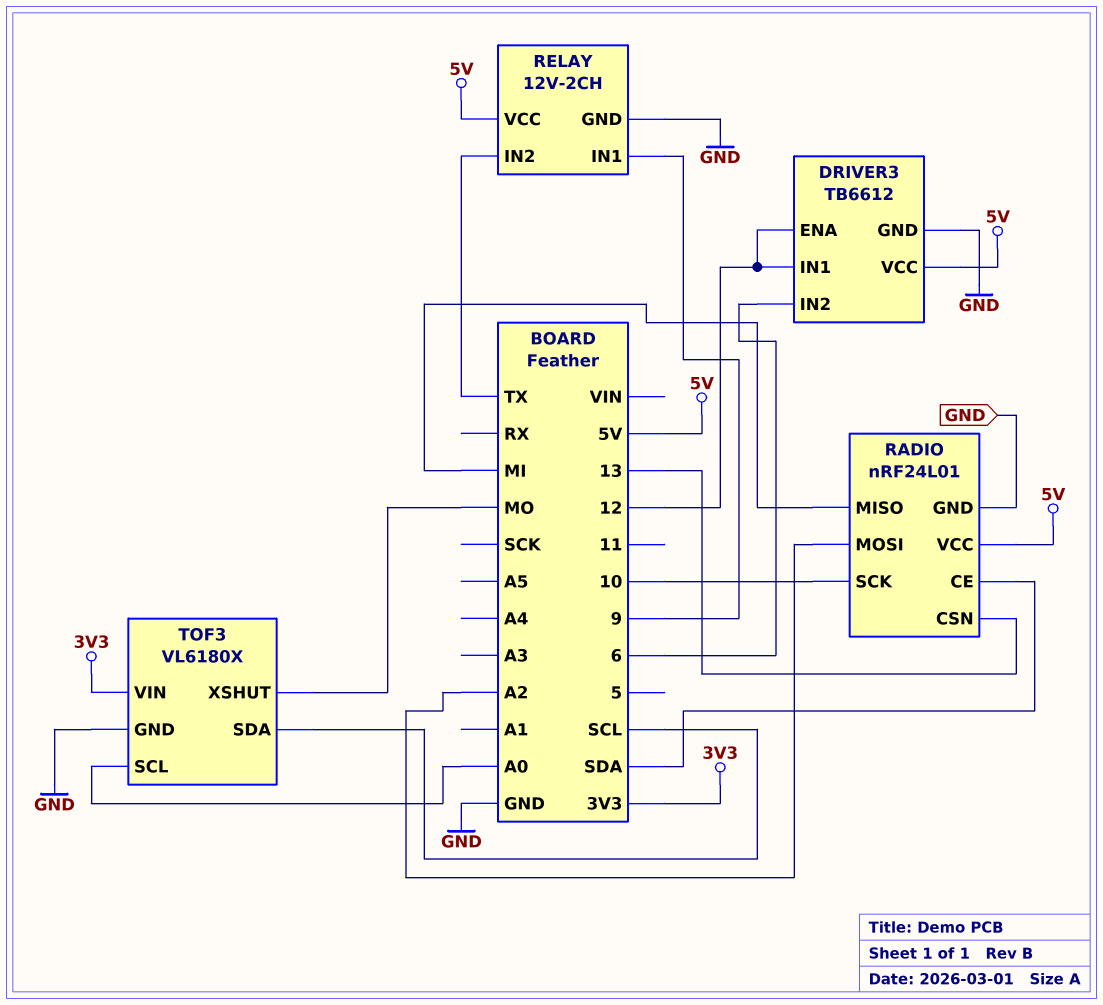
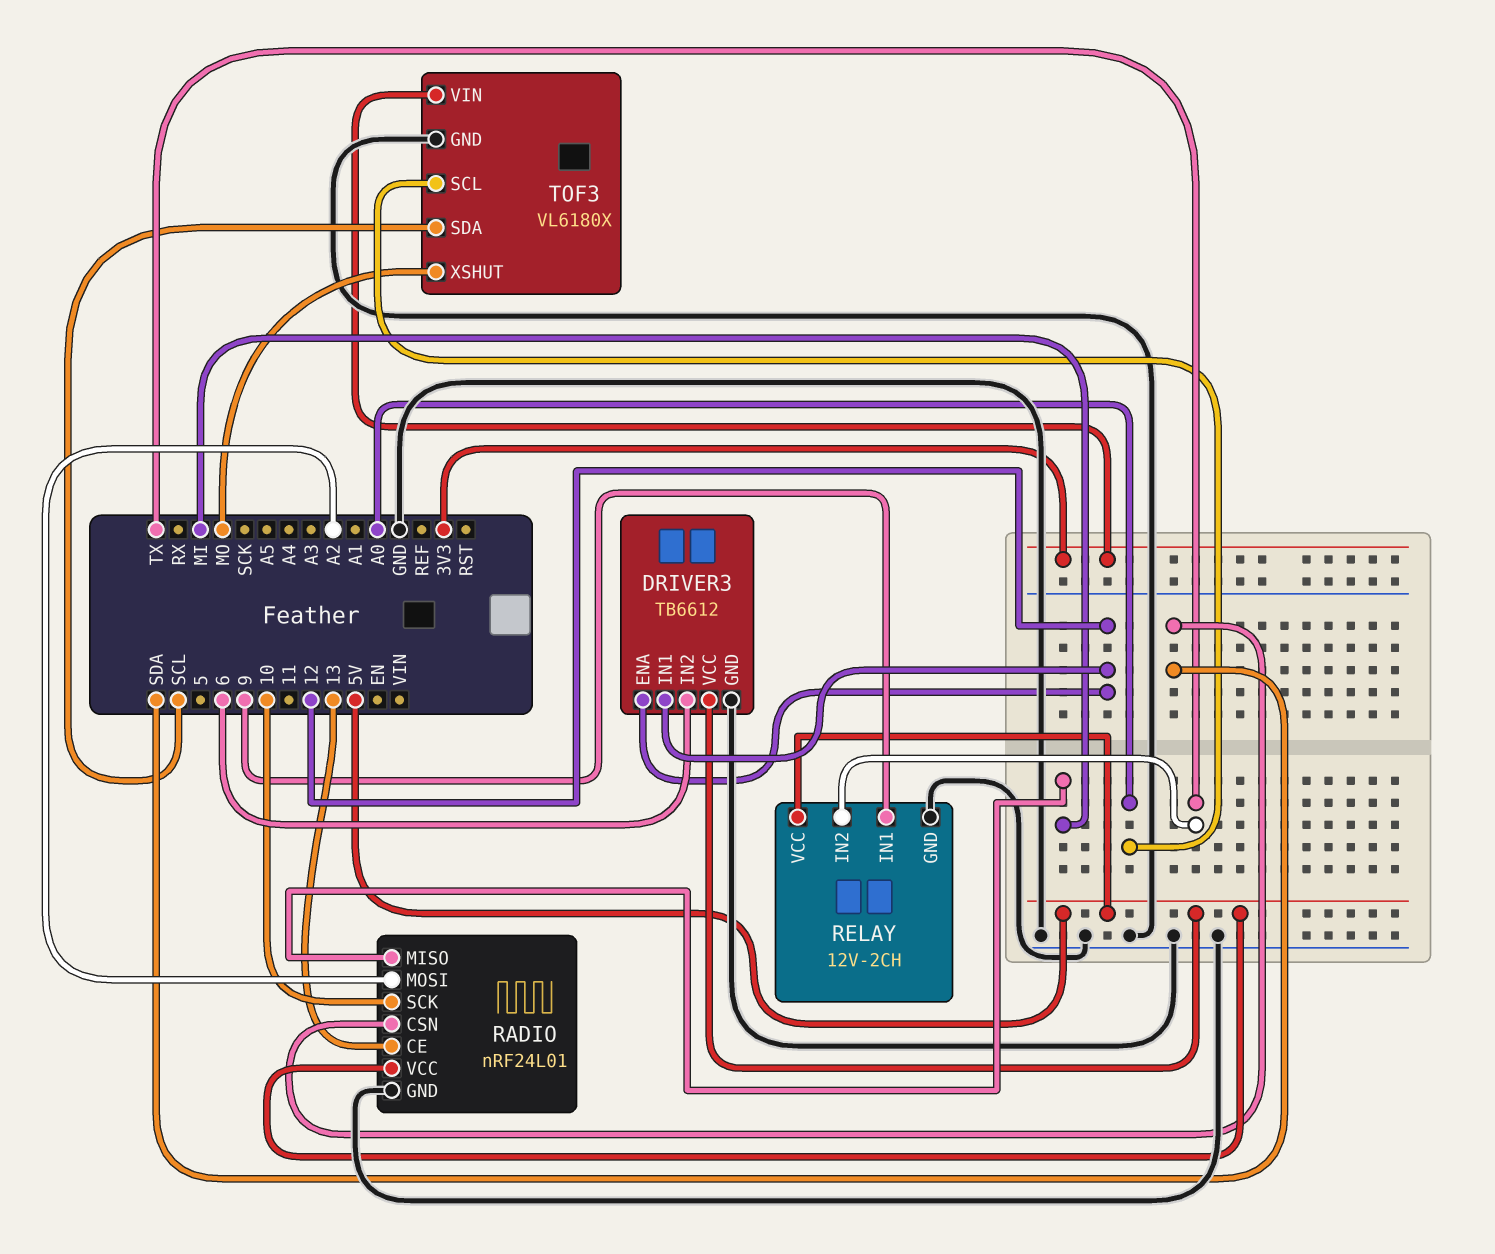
RADIO pin CE: SDA -> 13
RADIO pin CSN: 13 -> SDA

